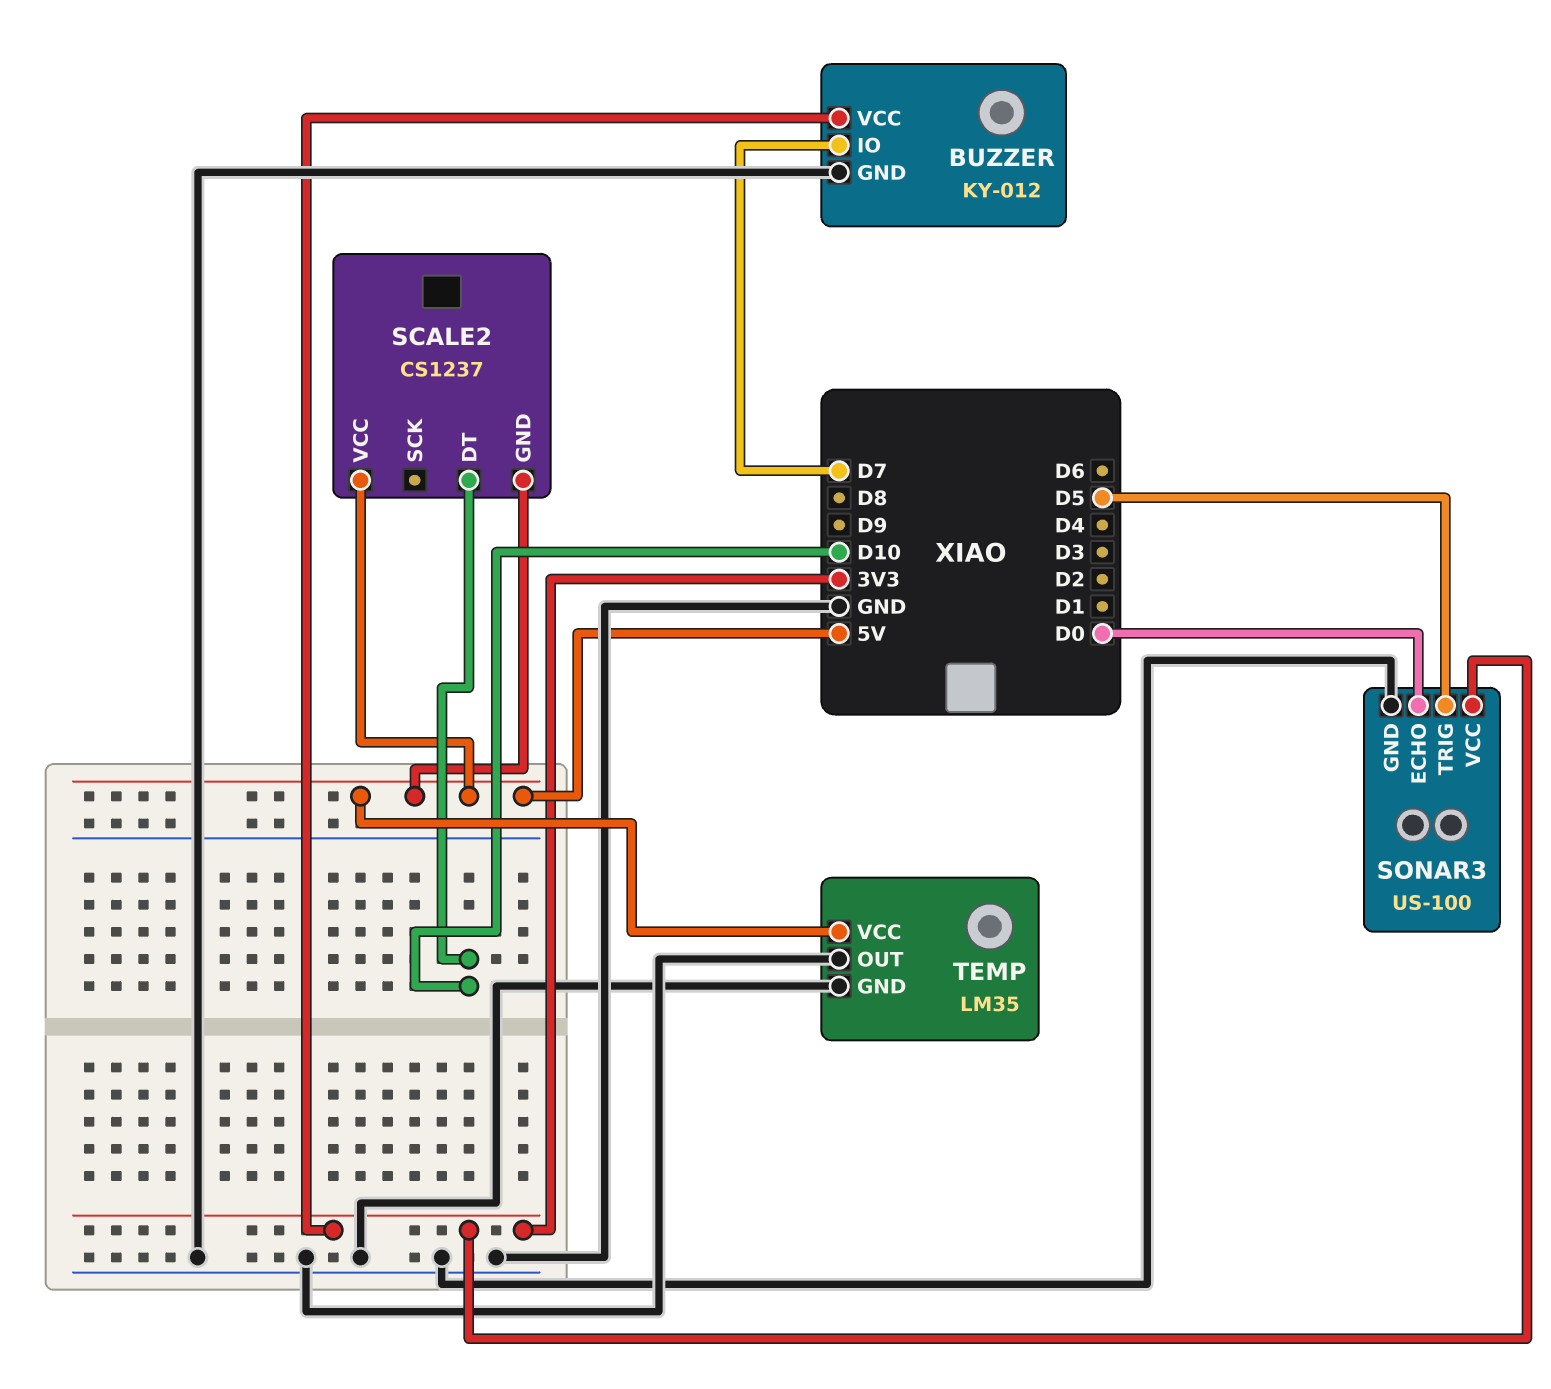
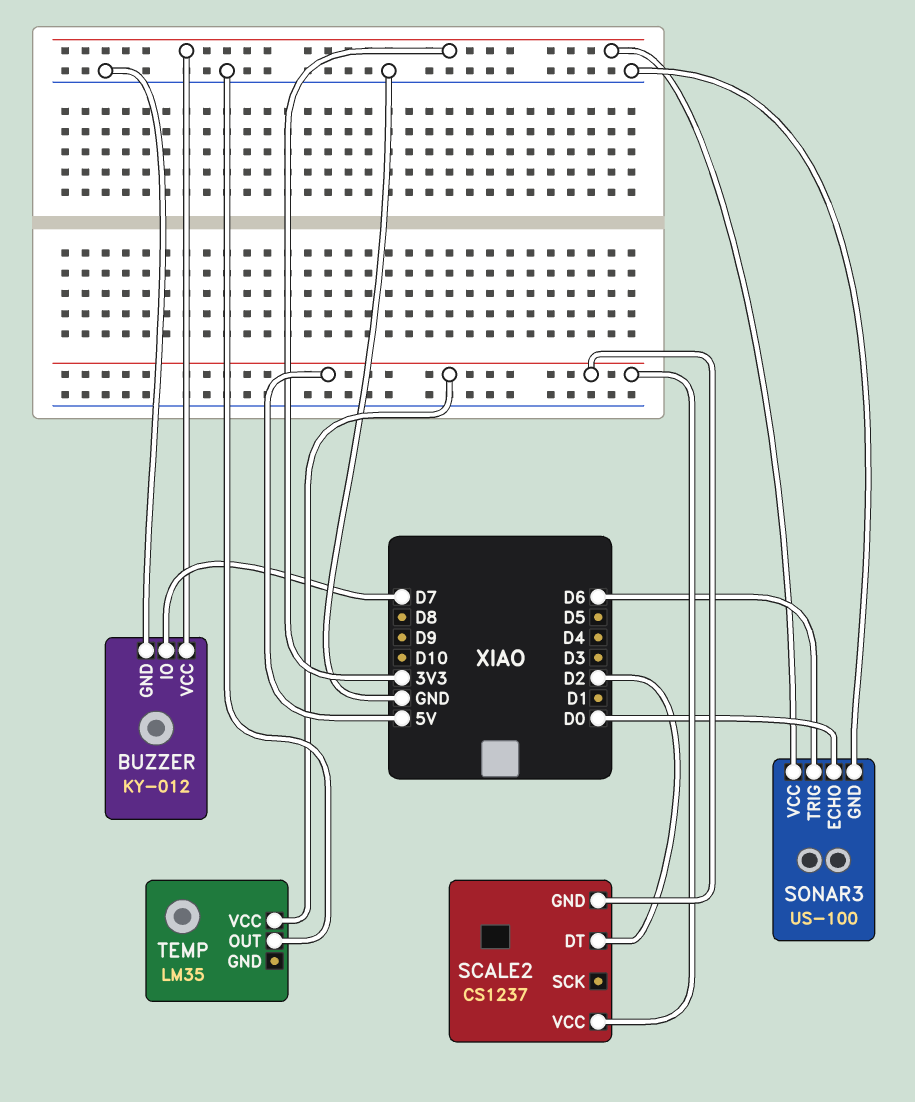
SCALE2 pin DT: D10 -> D2
SONAR3 pin TRIG: D5 -> D6
TEMP pin GND: GND -> none

